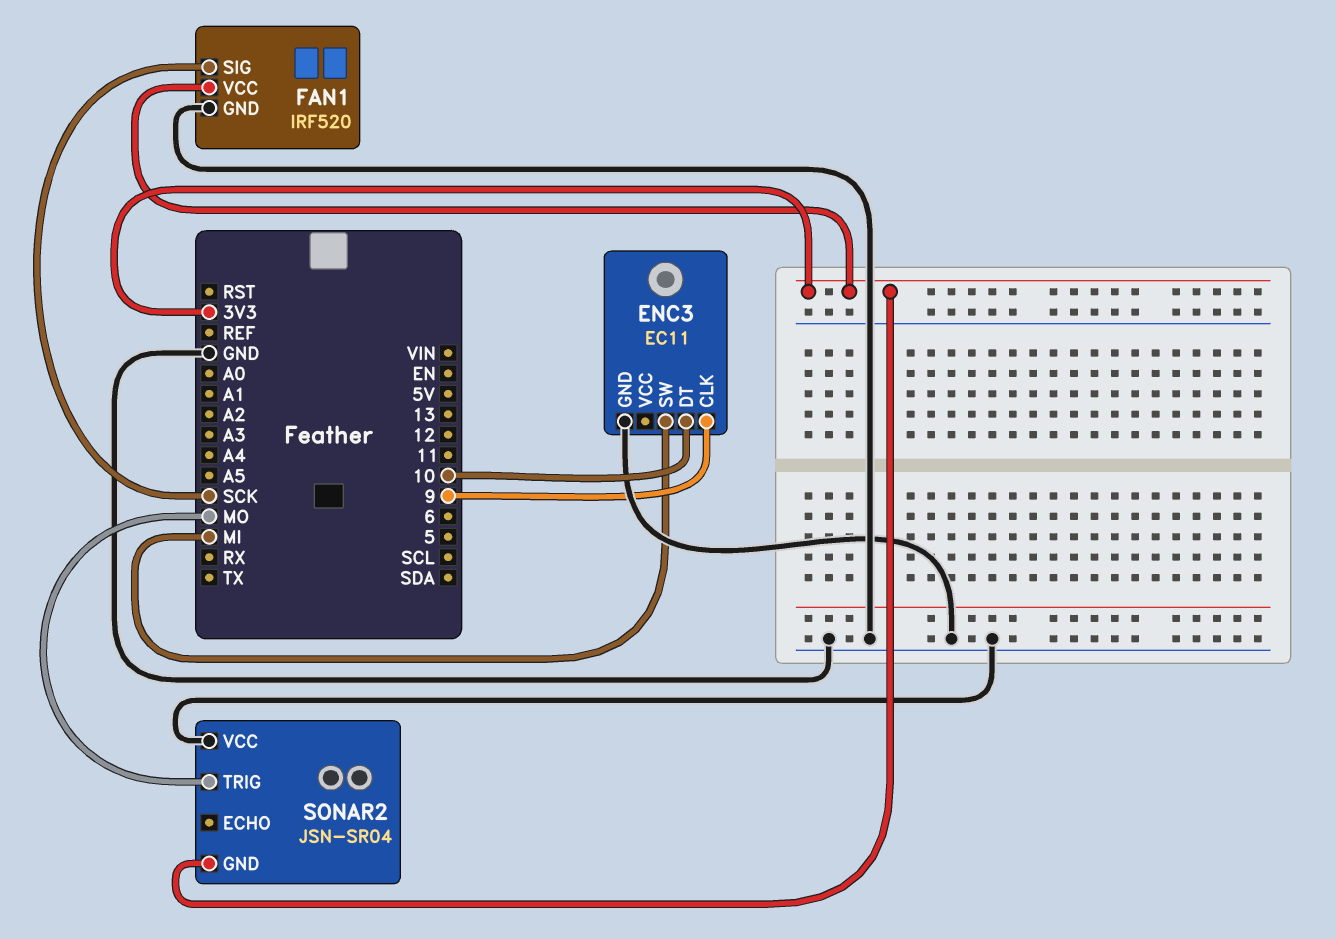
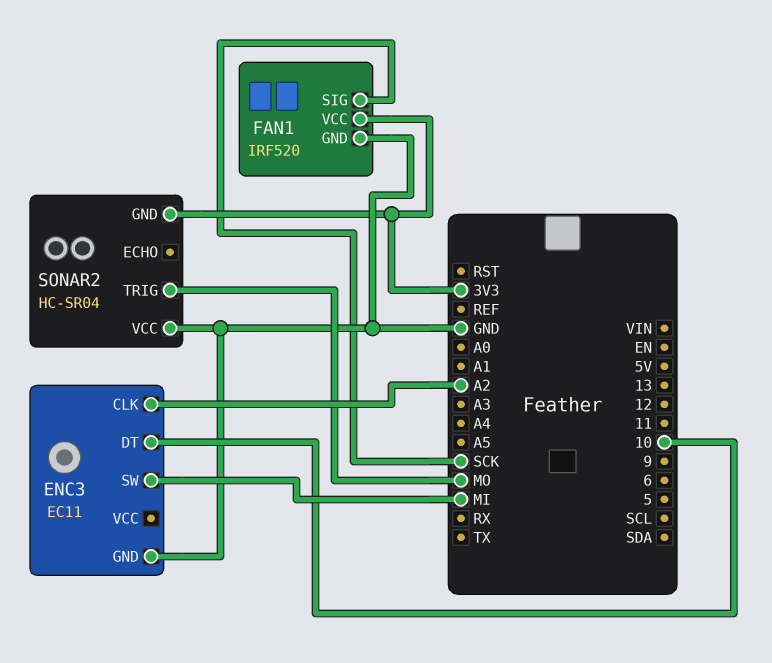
ENC3 pin CLK: 9 -> A2
SONAR2: JSN-SR04 -> HC-SR04

